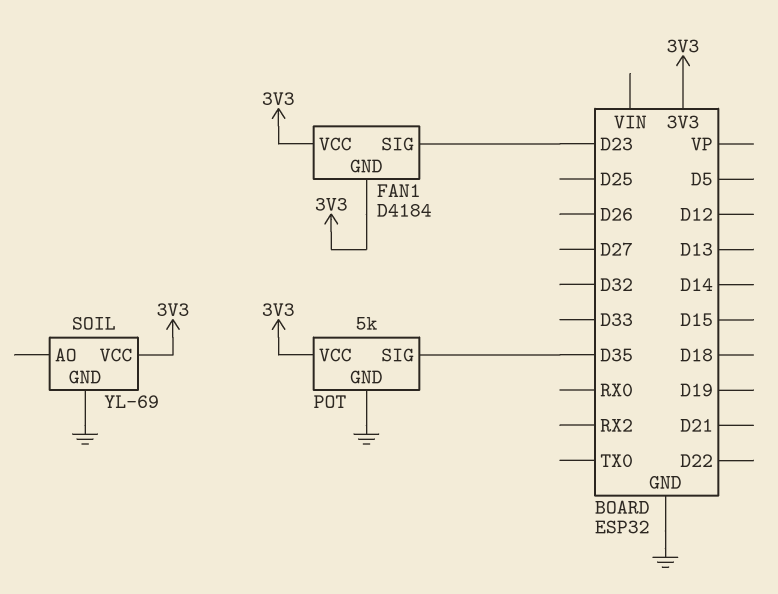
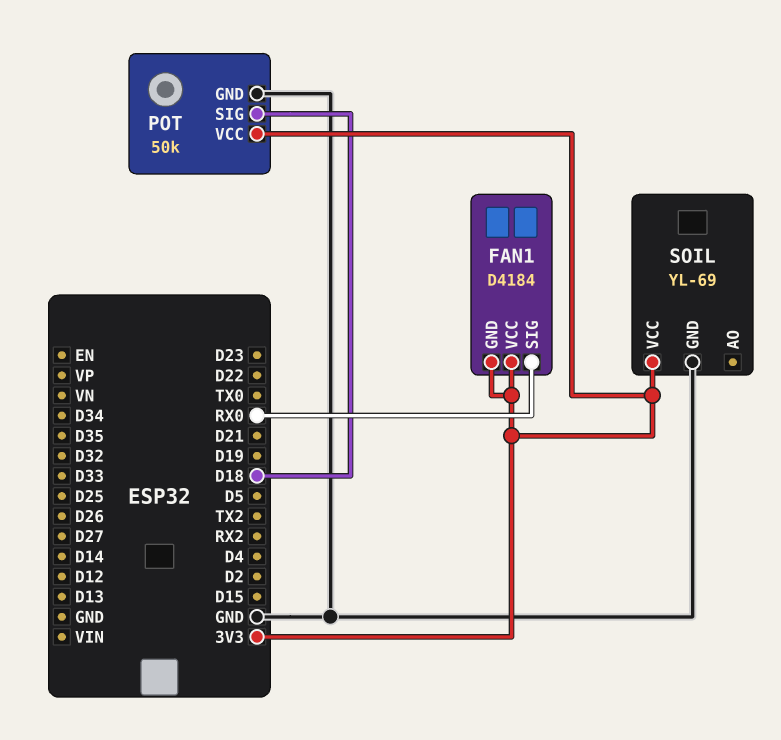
FAN1 pin SIG: D23 -> RX0
POT: 5k -> 50k
POT pin SIG: D35 -> D18

